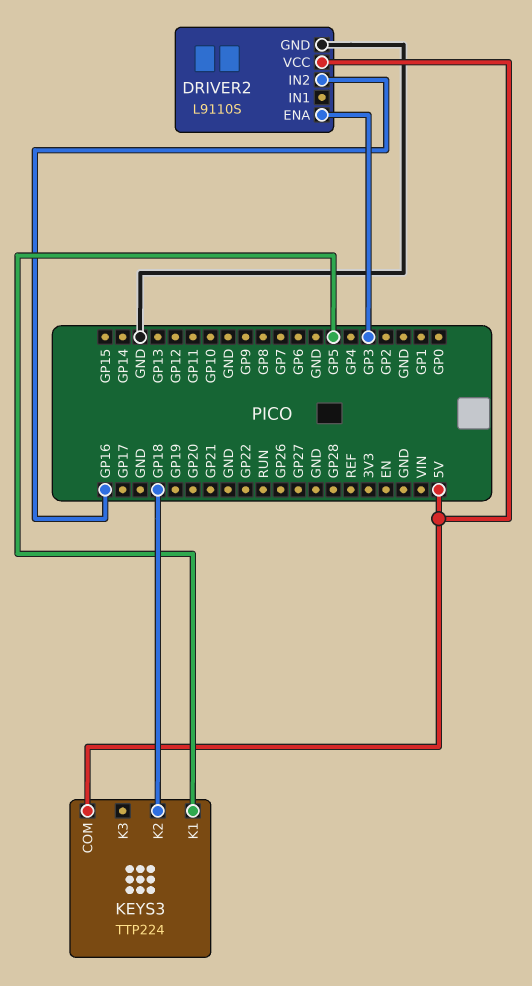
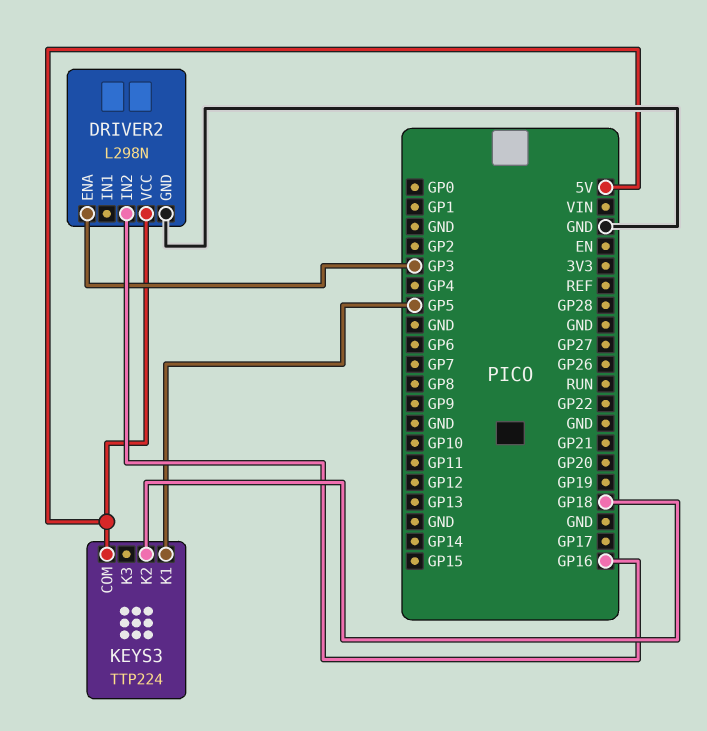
DRIVER2: L9110S -> L298N

